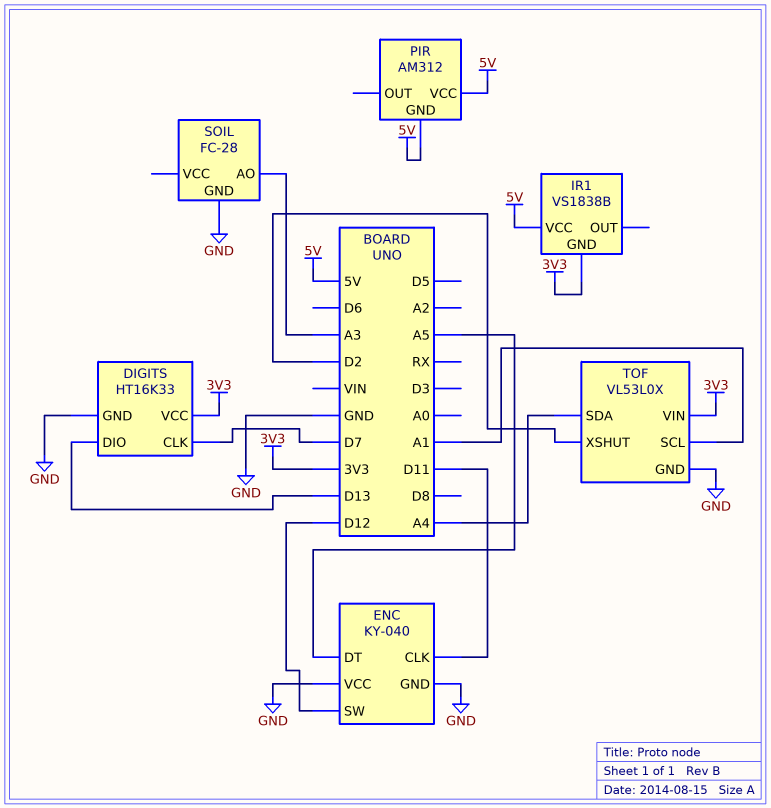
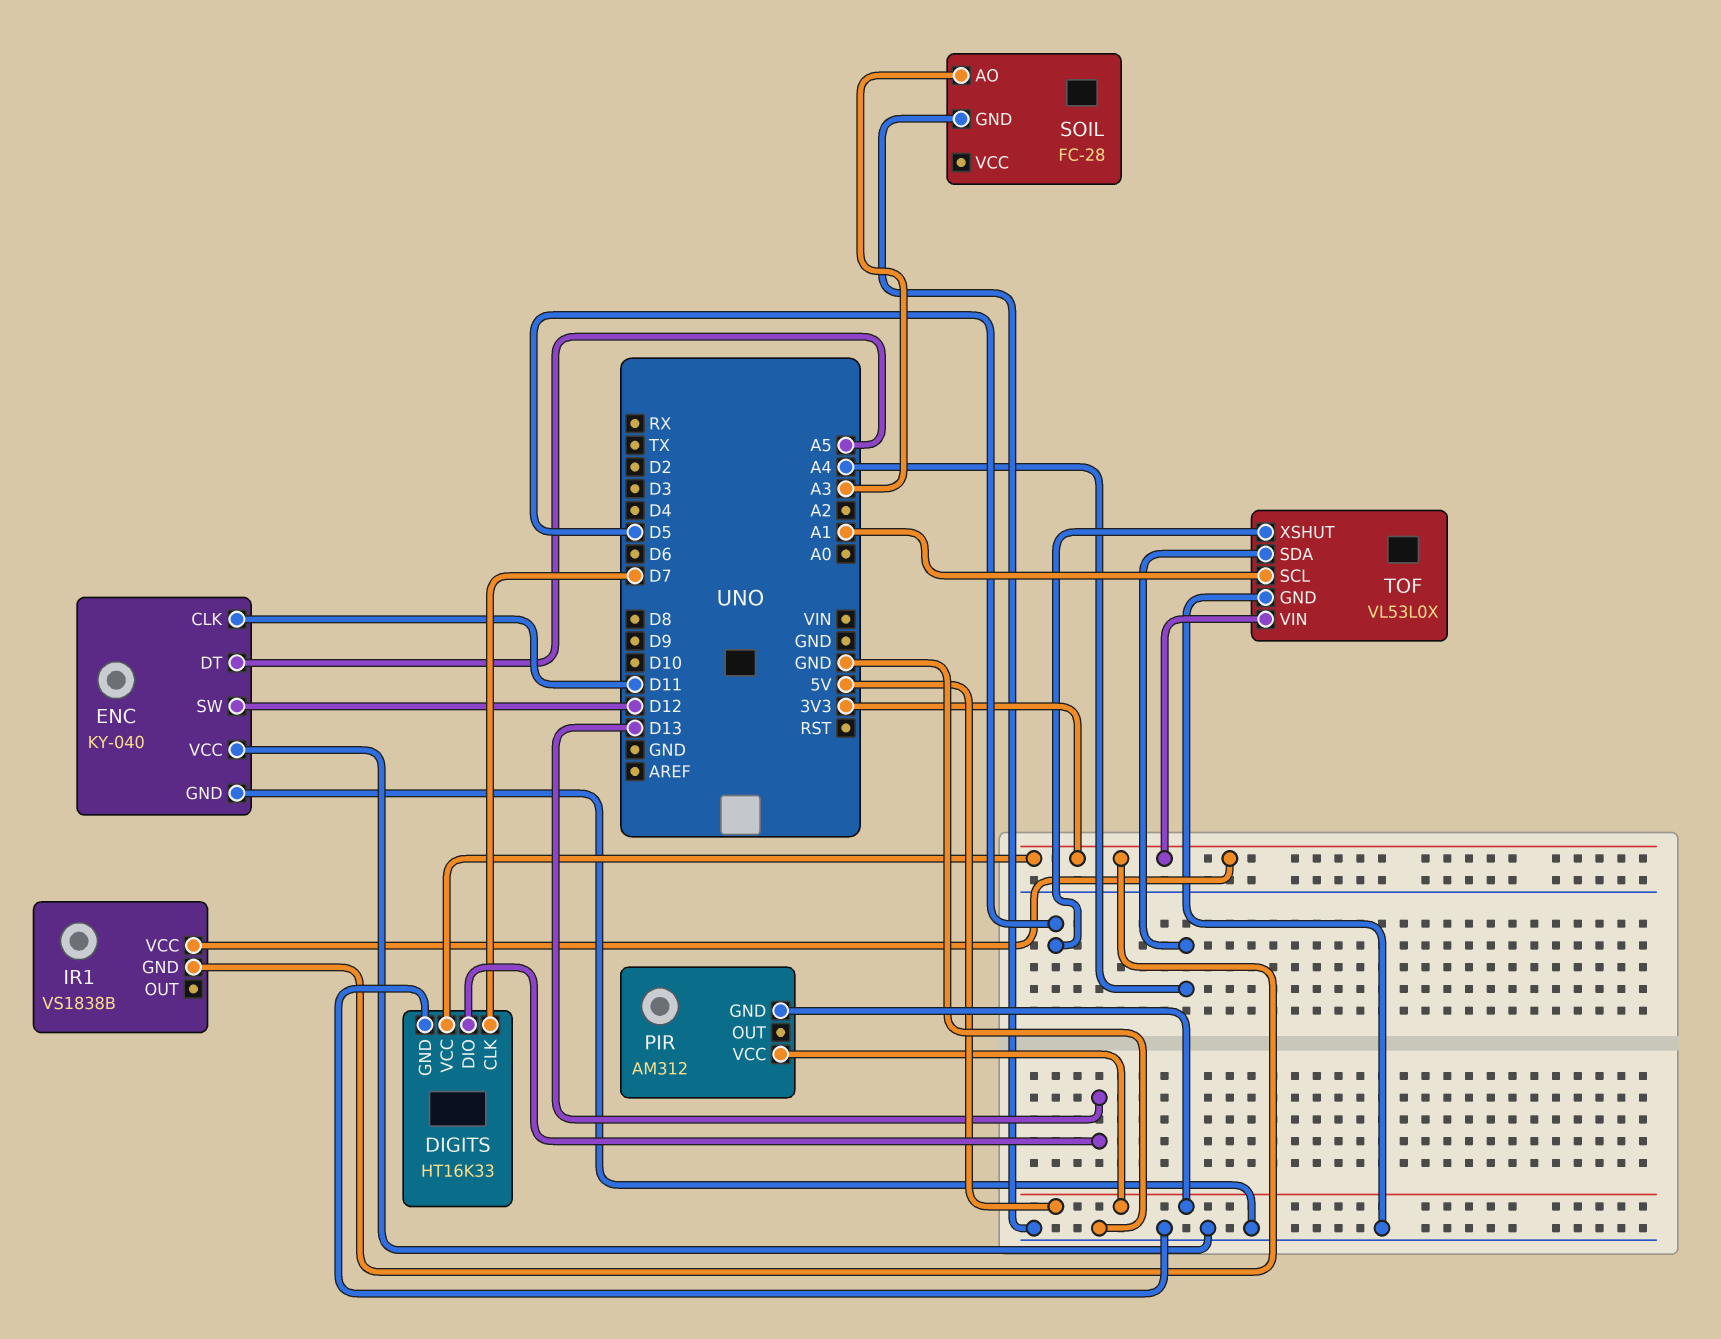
IR1 pin VCC: 5V -> 3V3
TOF pin XSHUT: D2 -> D5

